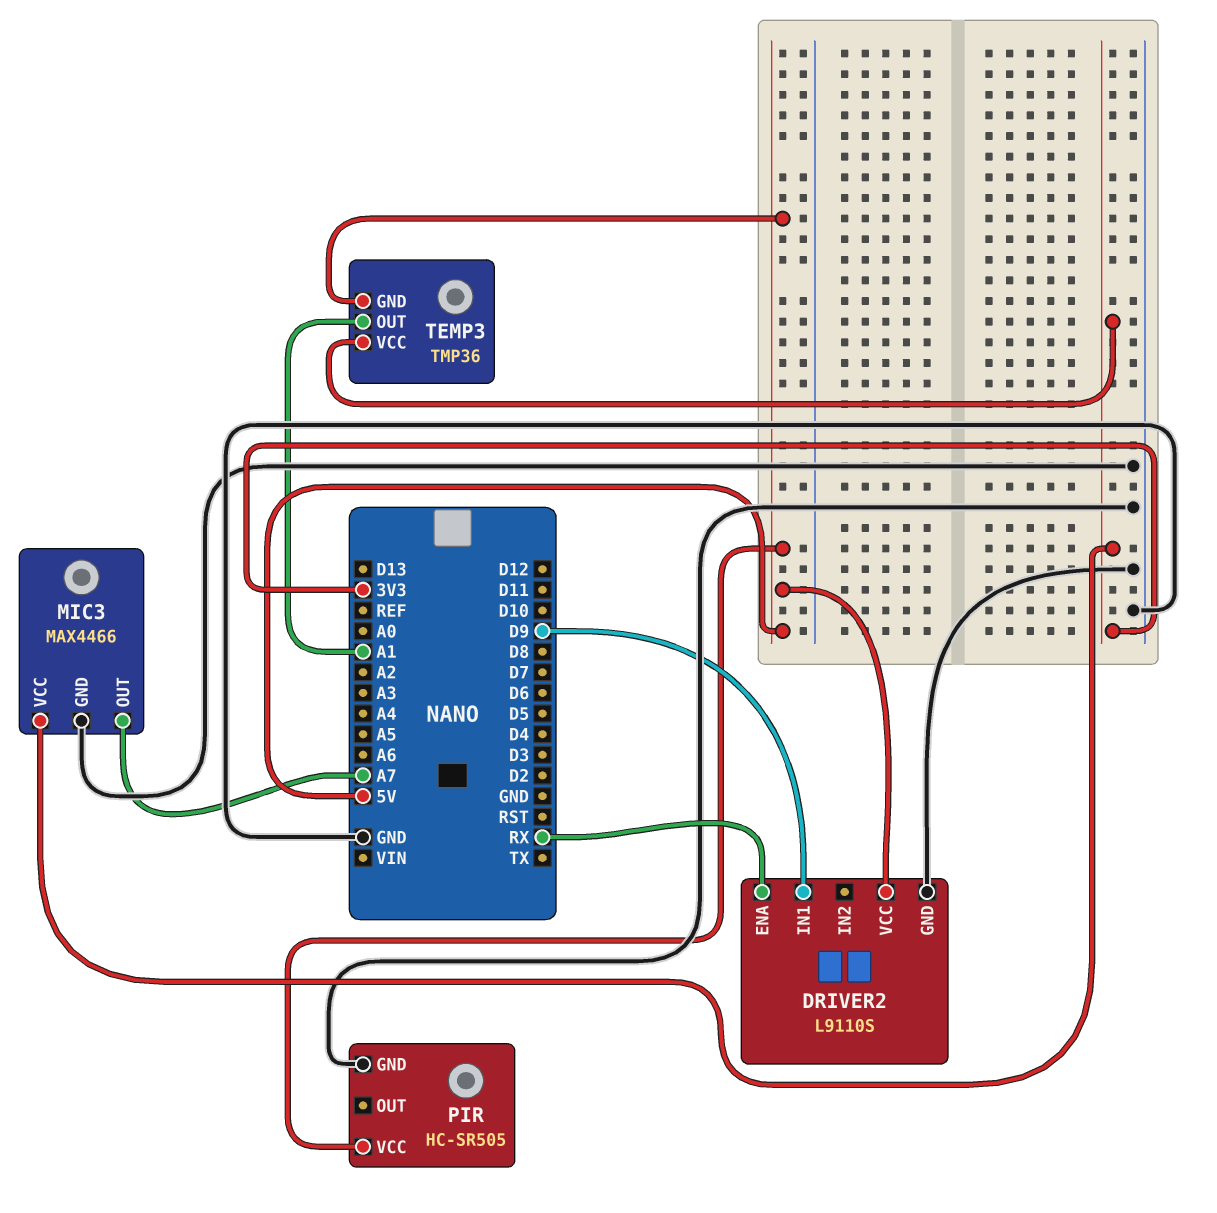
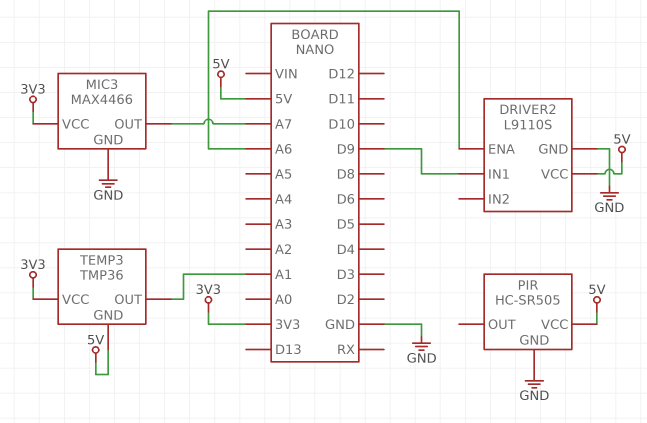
DRIVER2 pin ENA: RX -> A6

